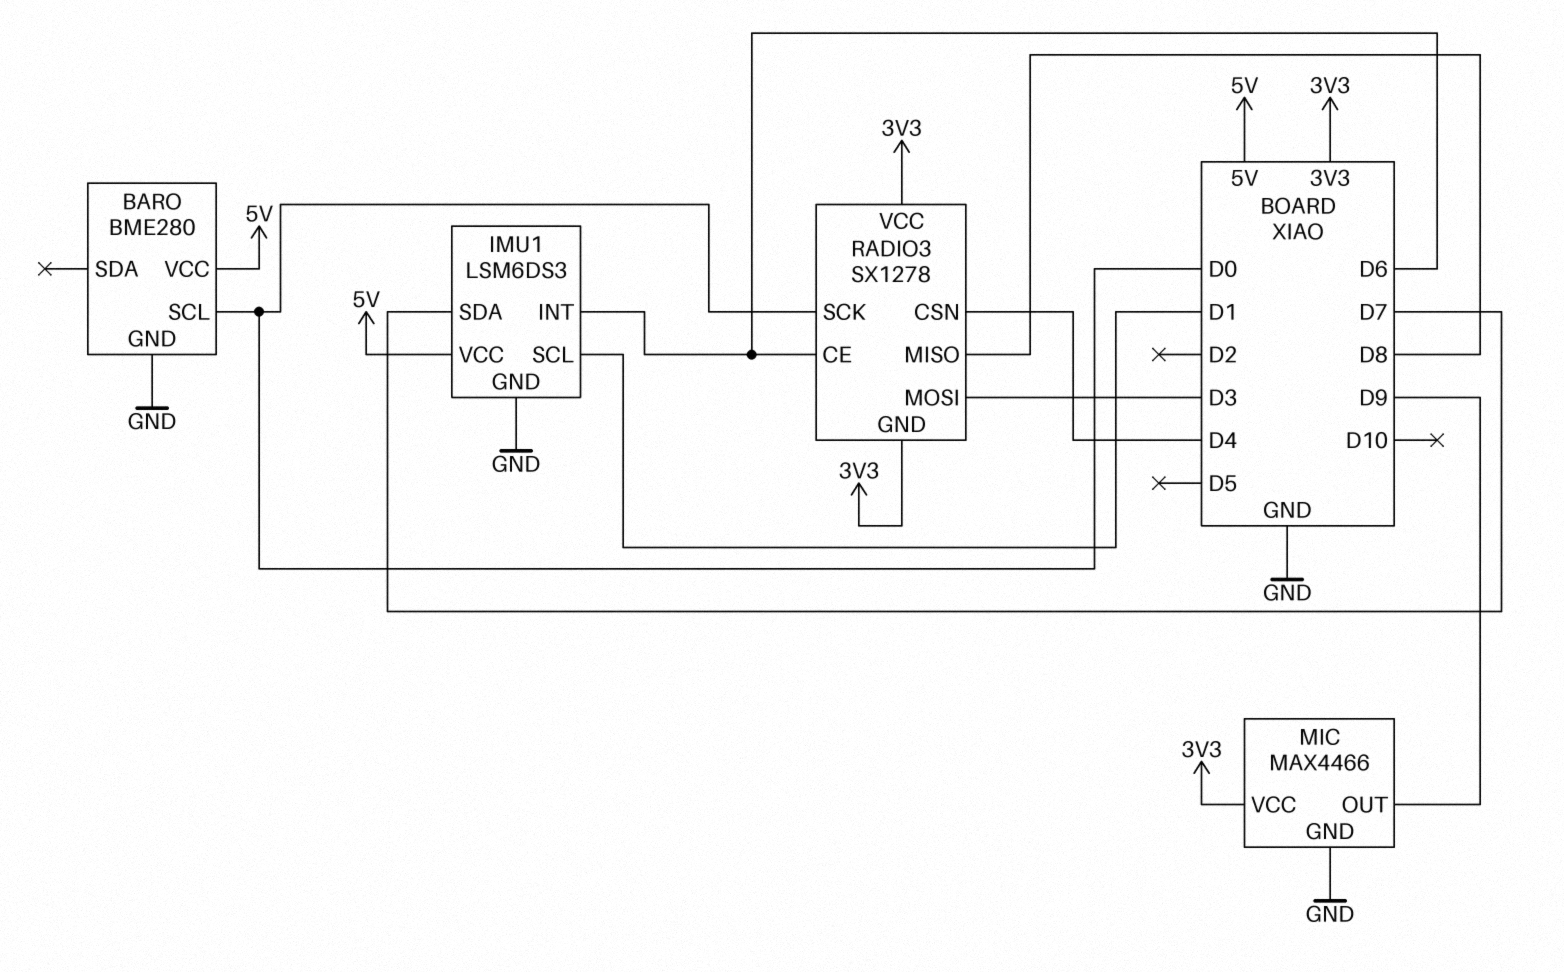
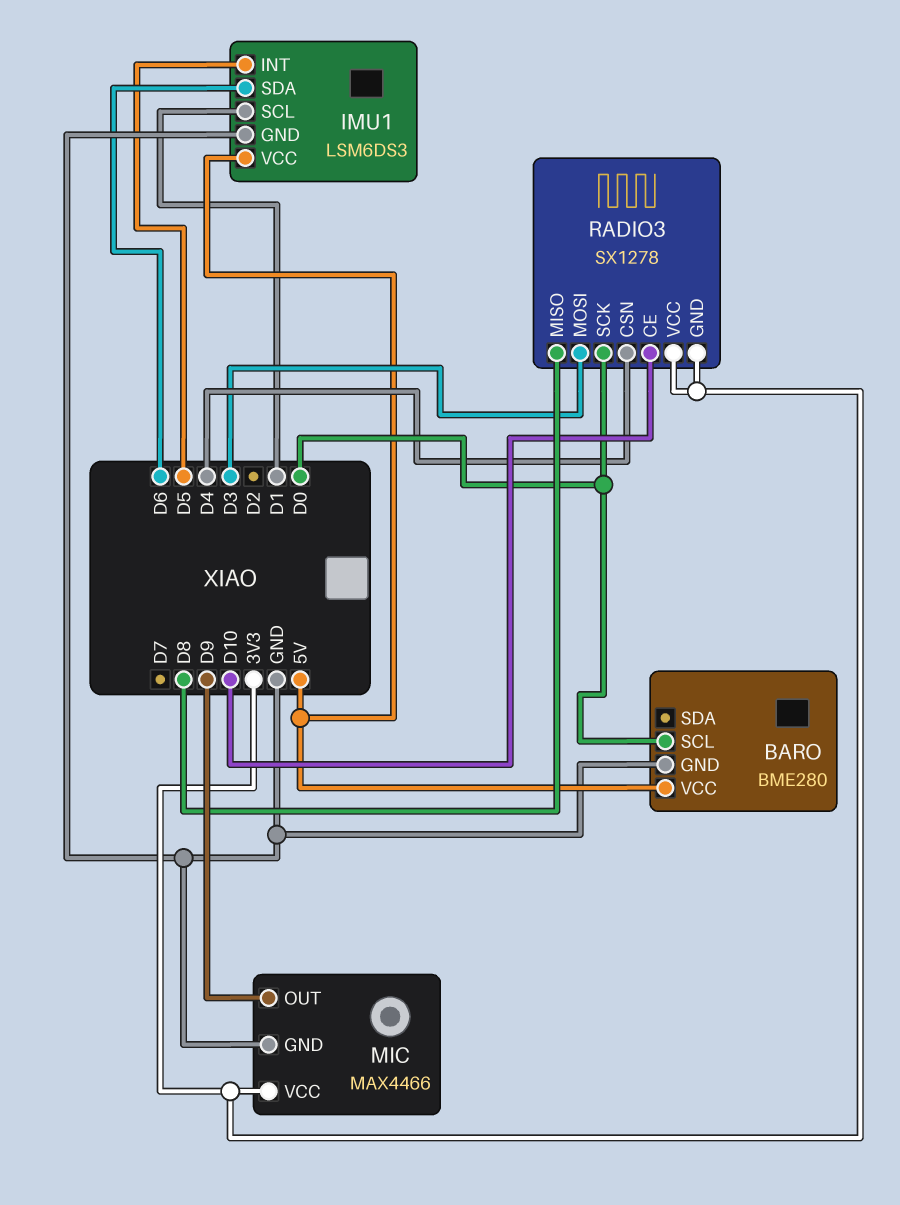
IMU1 pin INT: D6 -> D5
IMU1 pin SDA: D7 -> D6
RADIO3 pin CE: D6 -> D10

